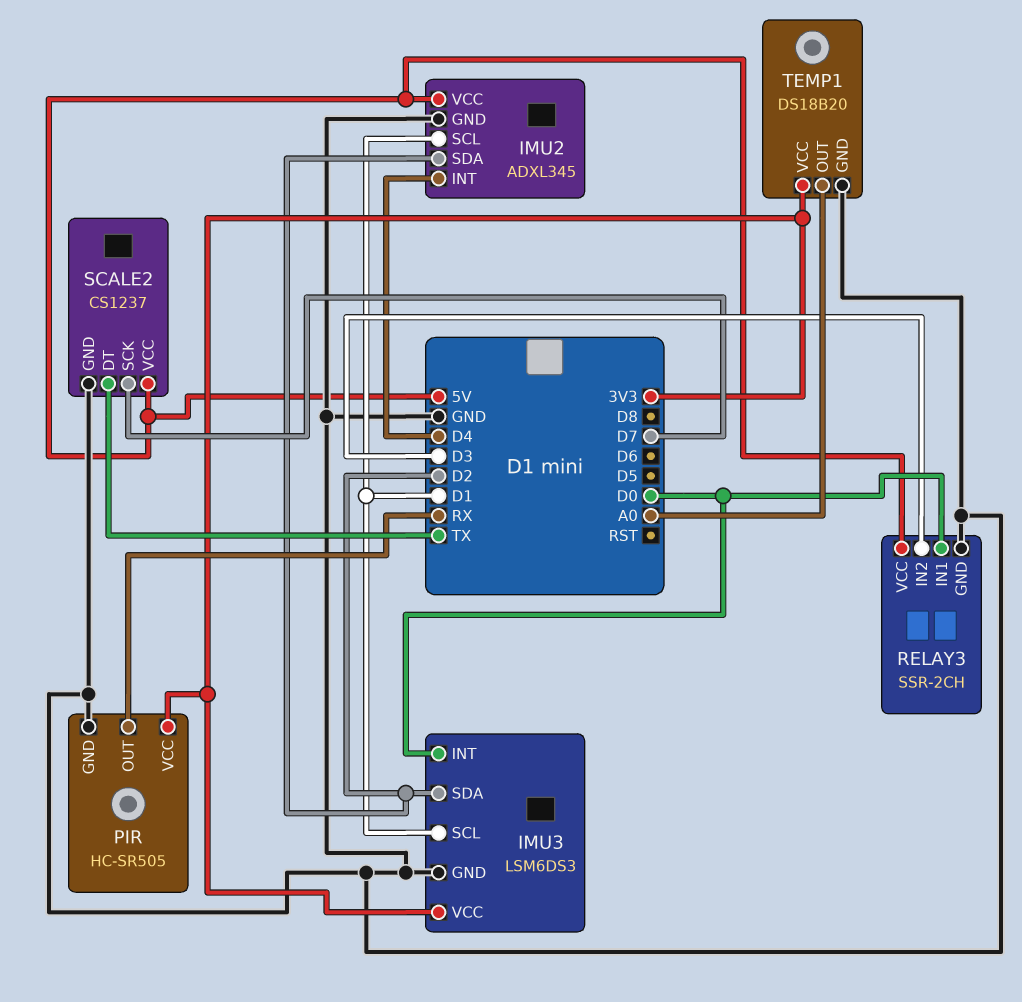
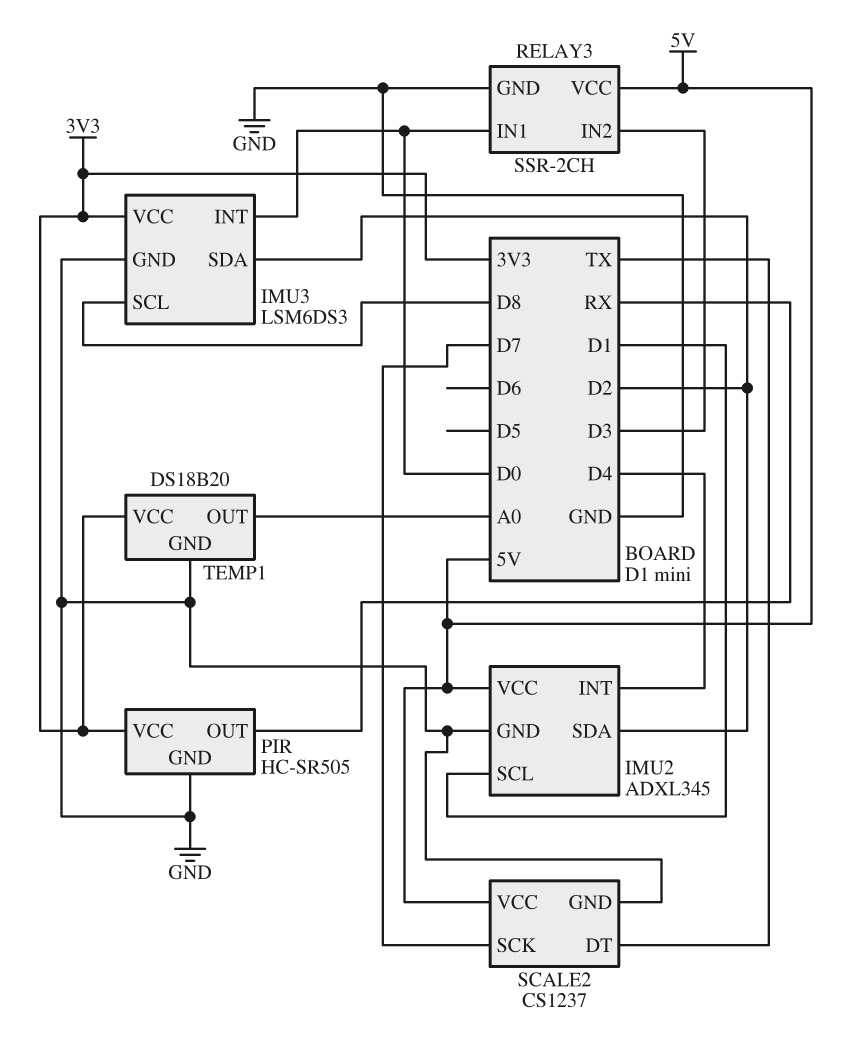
IMU3 pin SCL: D1 -> D8

